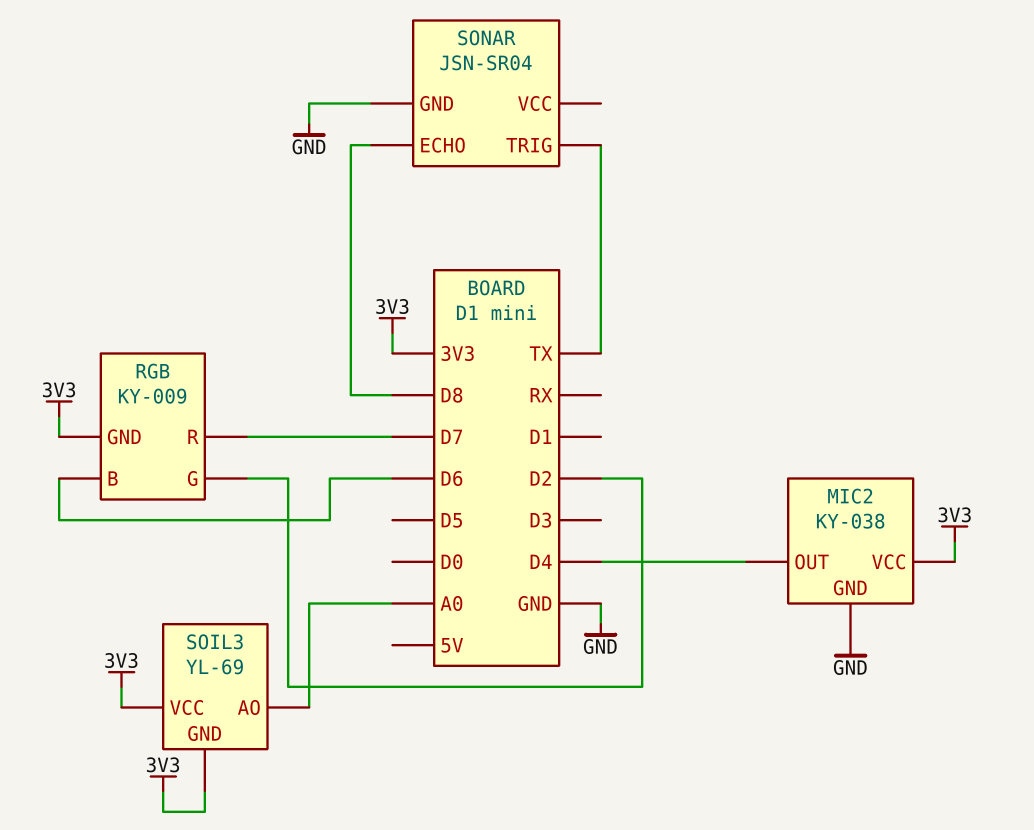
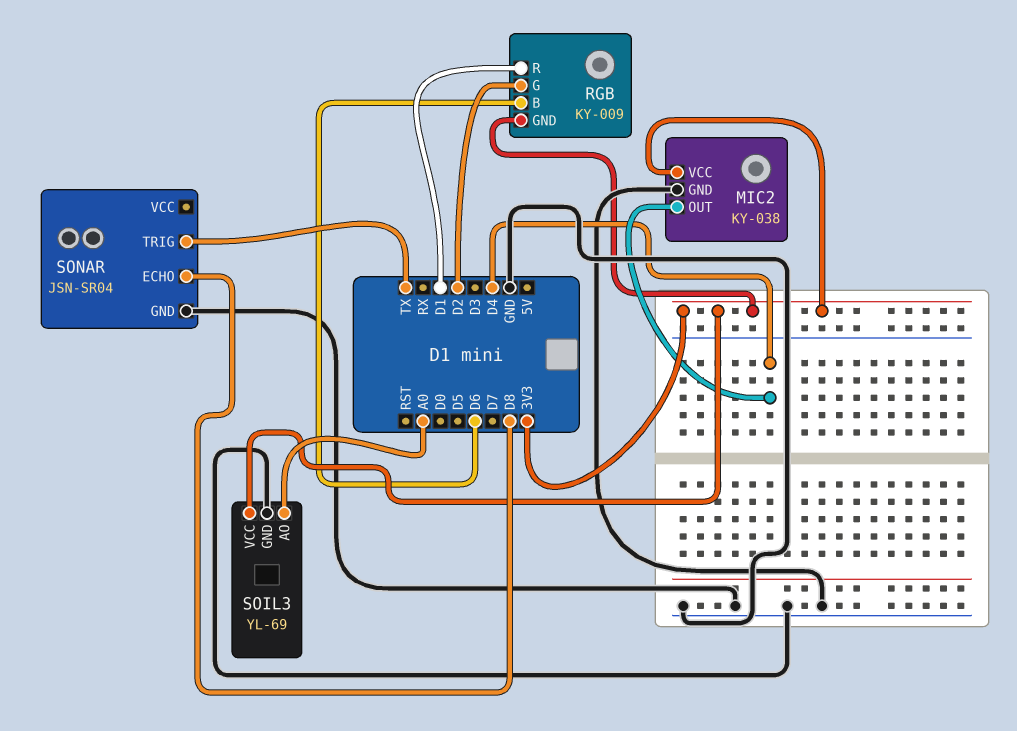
RGB pin R: D7 -> D1
SOIL3 pin GND: 3V3 -> GND

